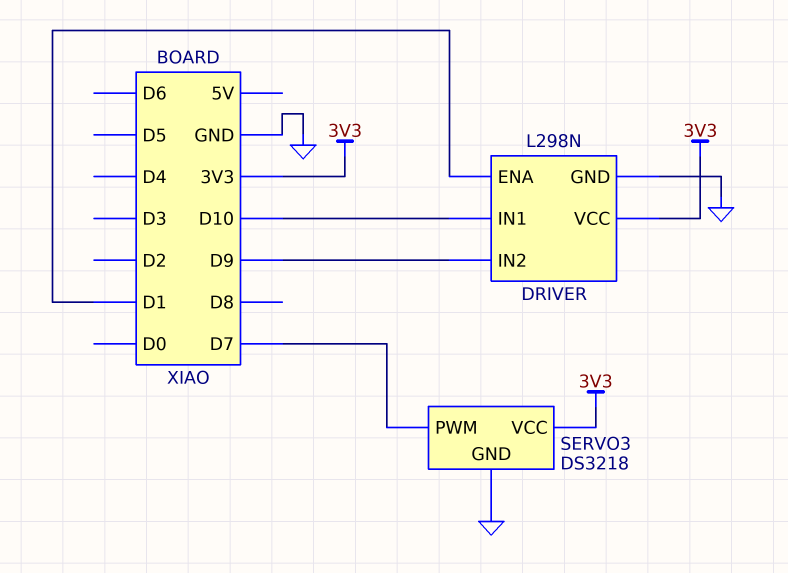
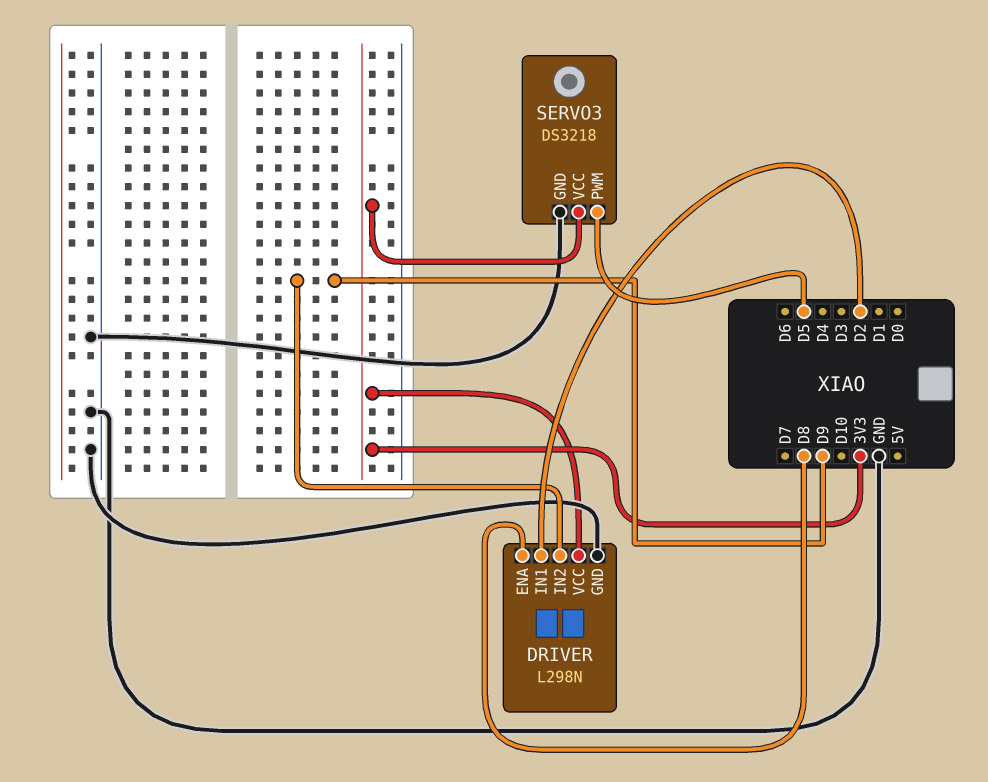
DRIVER pin ENA: D1 -> D8
DRIVER pin IN1: D10 -> D2
SERVO3 pin PWM: D7 -> D5

